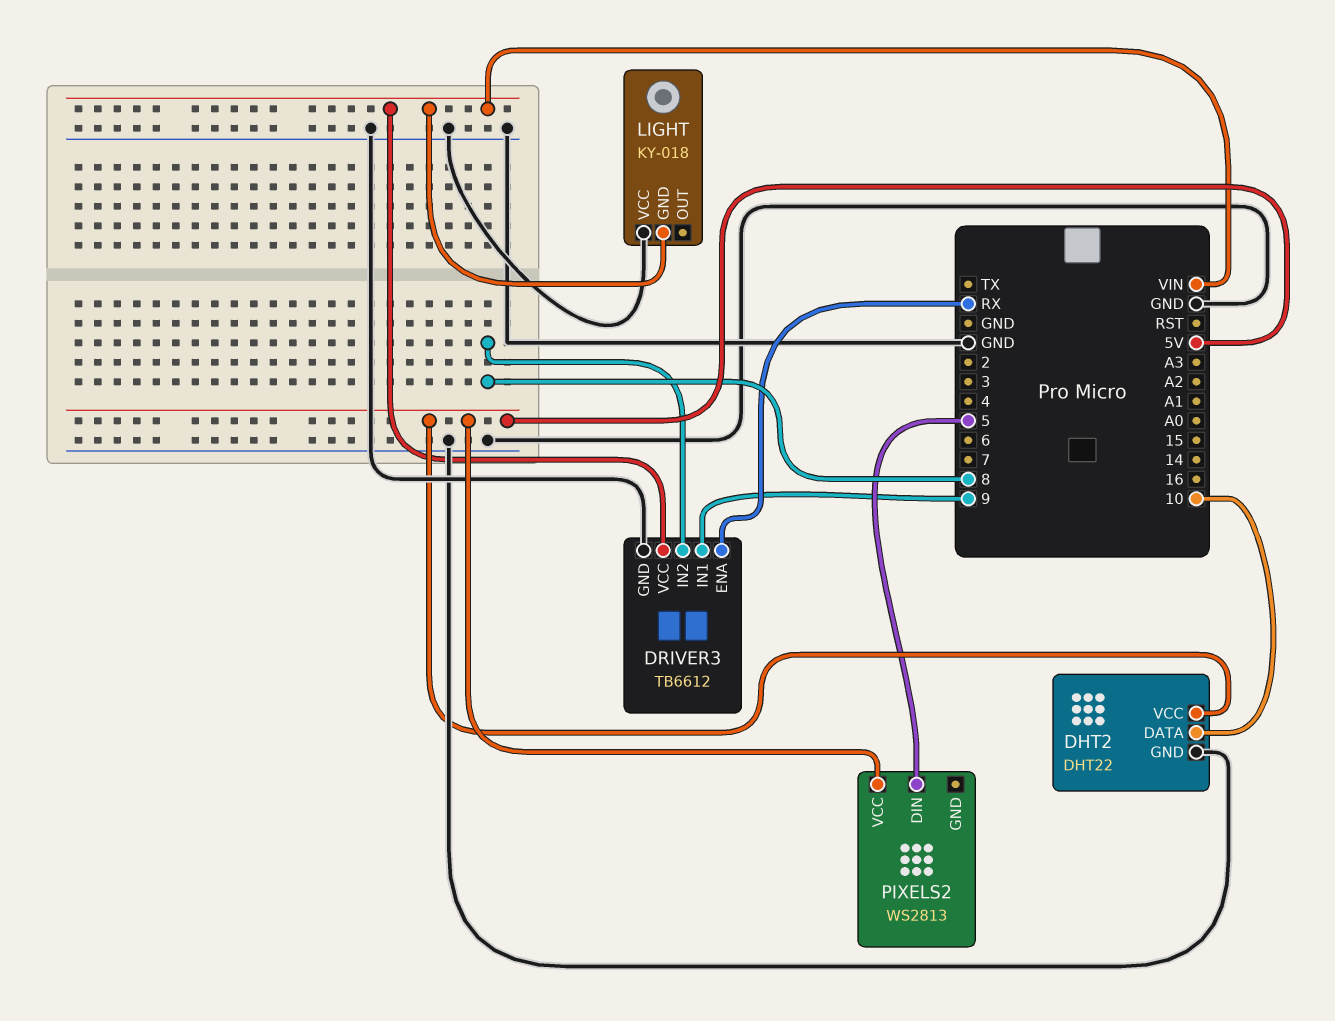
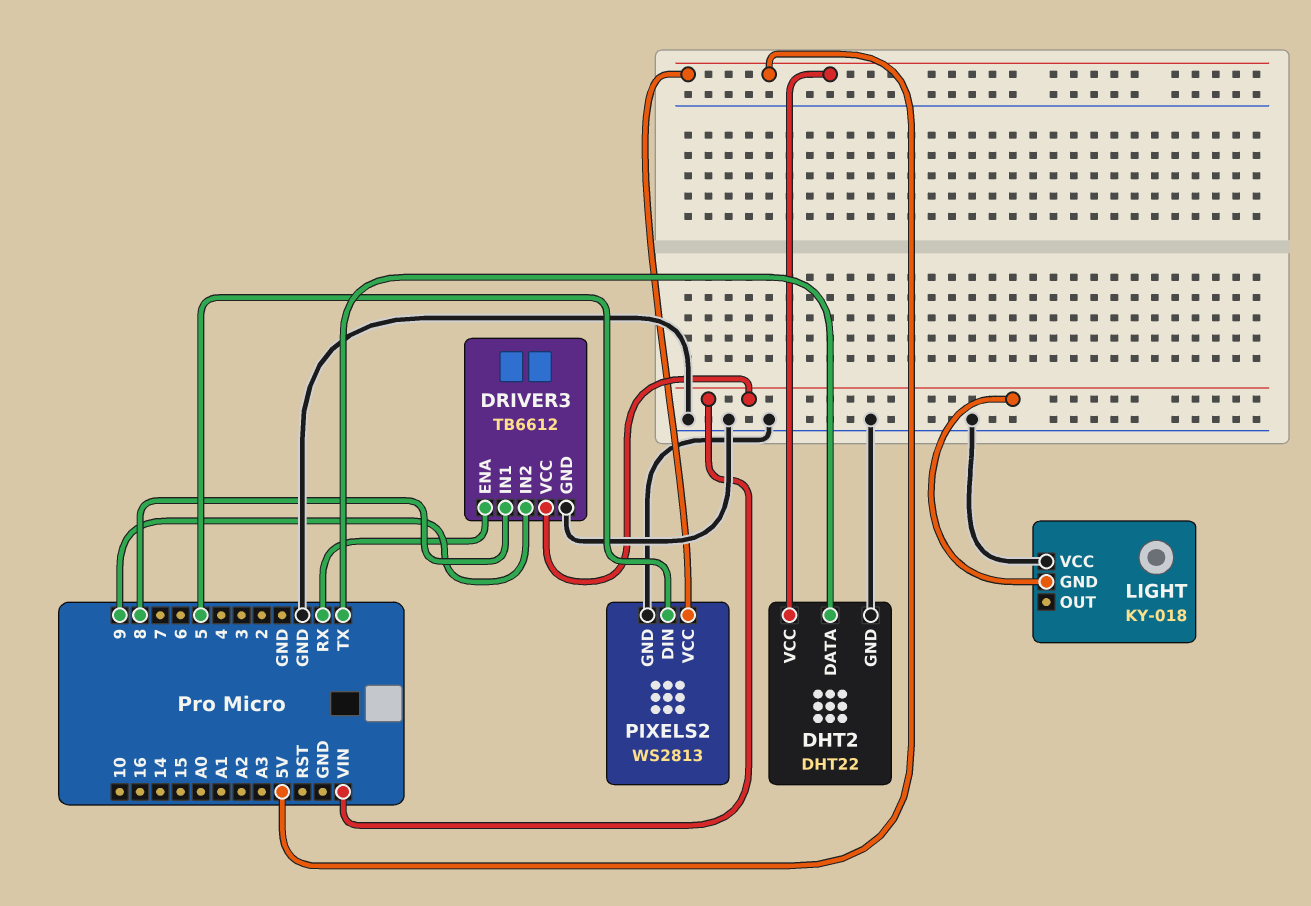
DHT2 pin DATA: 10 -> TX
DRIVER3 pin IN1: 9 -> 8
DRIVER3 pin IN2: 8 -> 9
PIXELS2 pin GND: none -> GND

